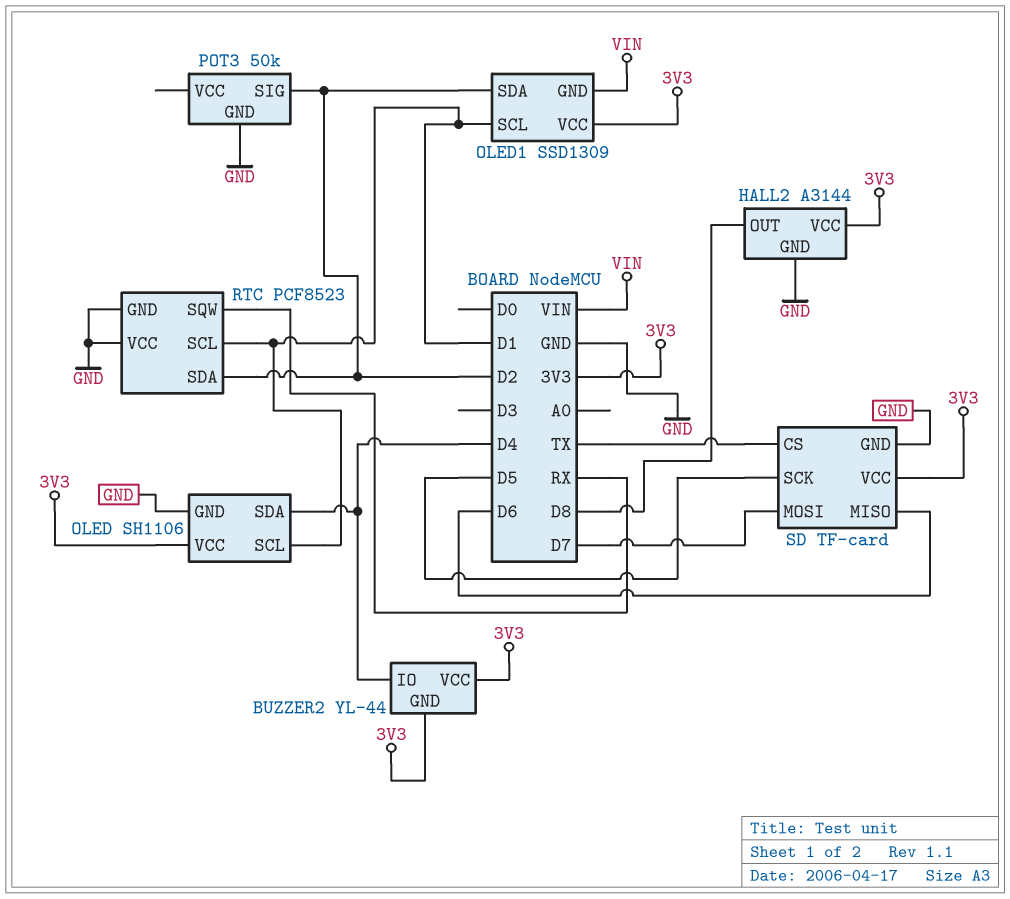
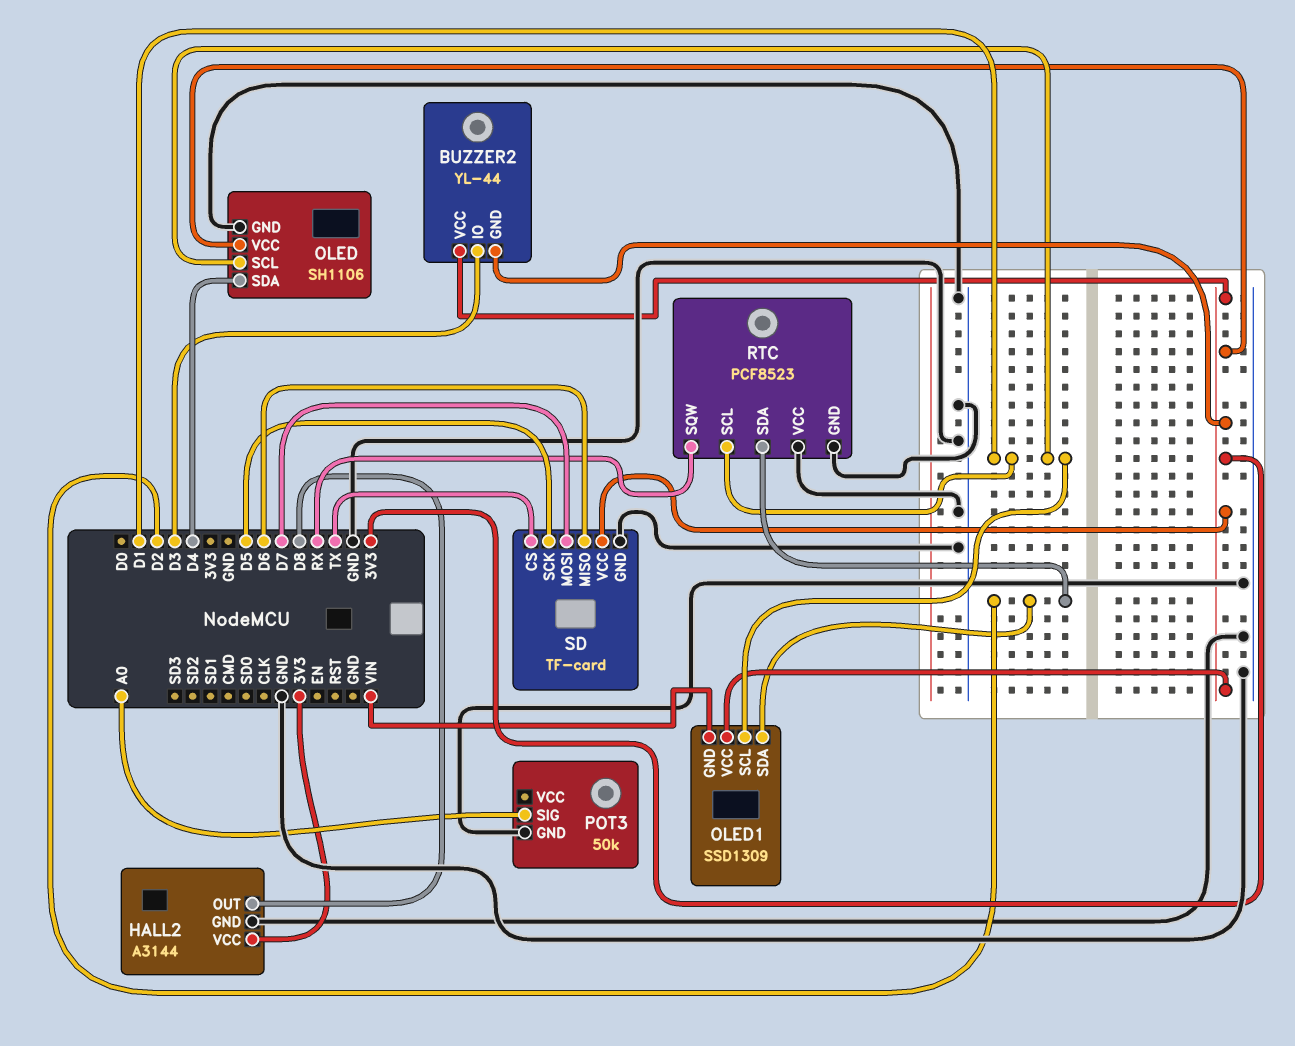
BUZZER2 pin IO: D4 -> D3
POT3 pin SIG: D2 -> A0

